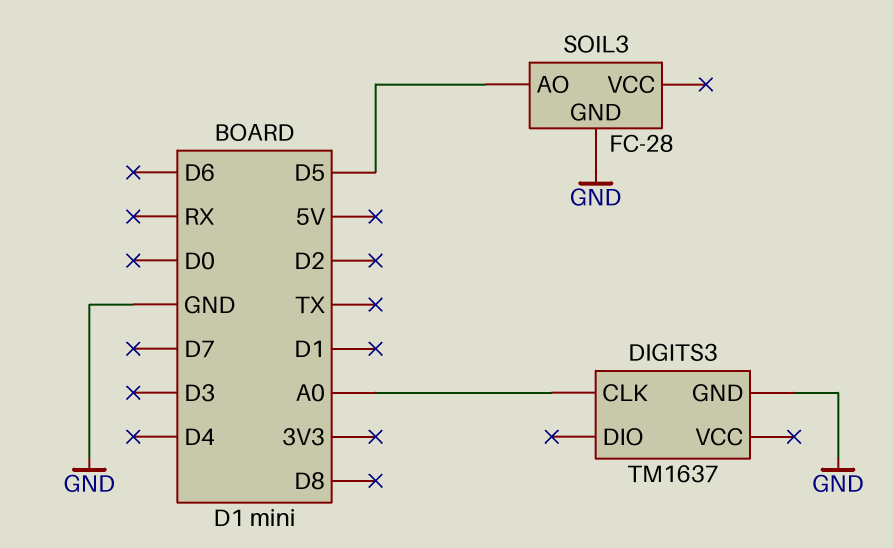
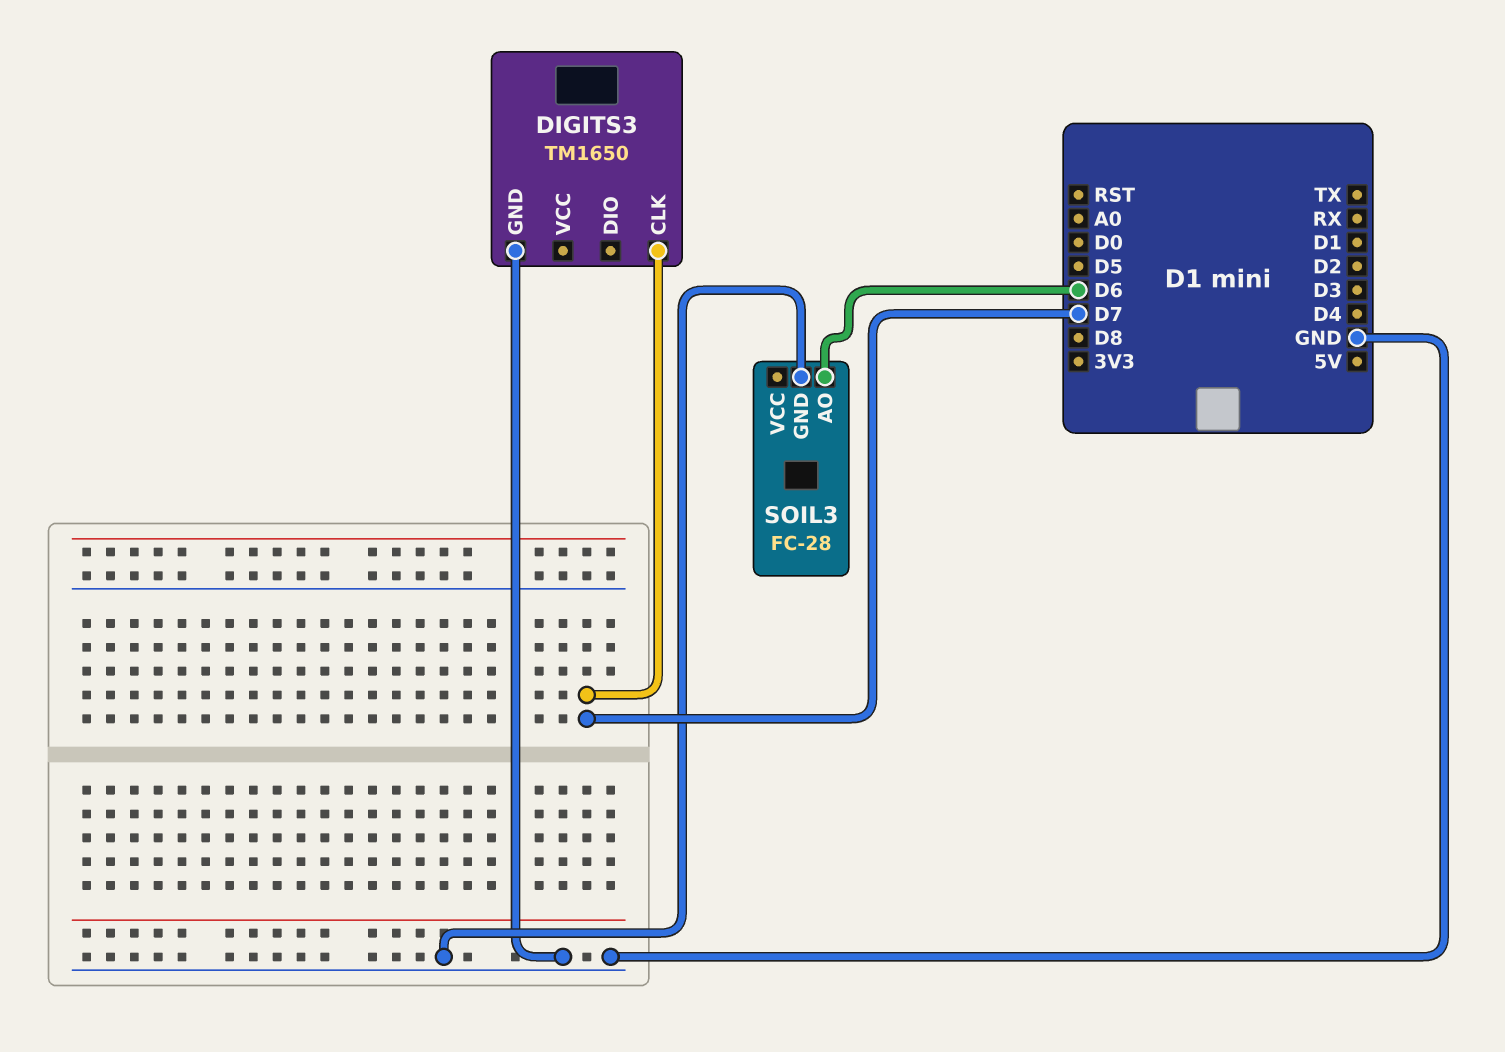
DIGITS3: TM1637 -> TM1650
DIGITS3 pin CLK: A0 -> D7
SOIL3 pin AO: D5 -> D6

